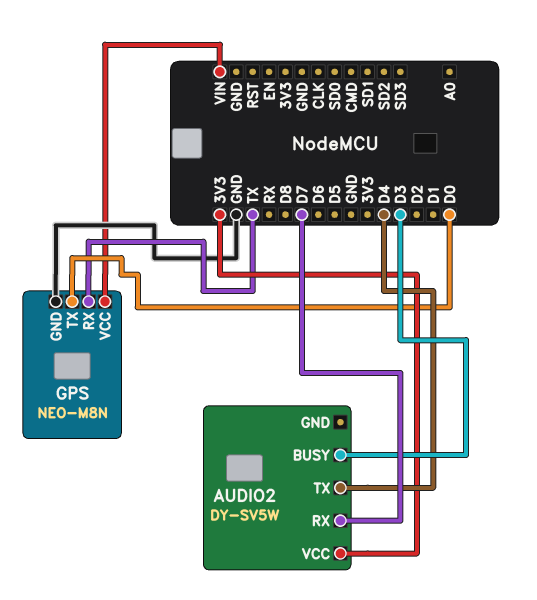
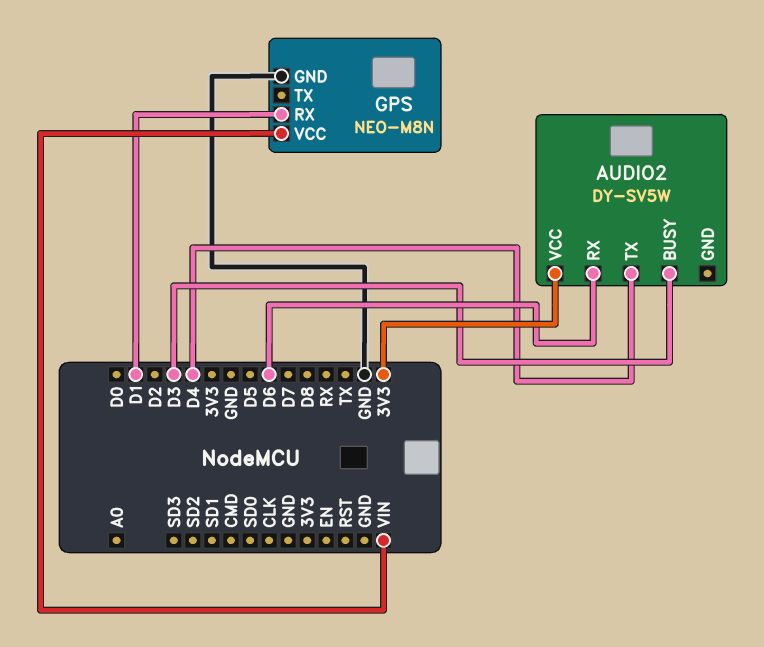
AUDIO2 pin RX: D7 -> D6
GPS pin RX: TX -> D1
GPS pin TX: D0 -> none

